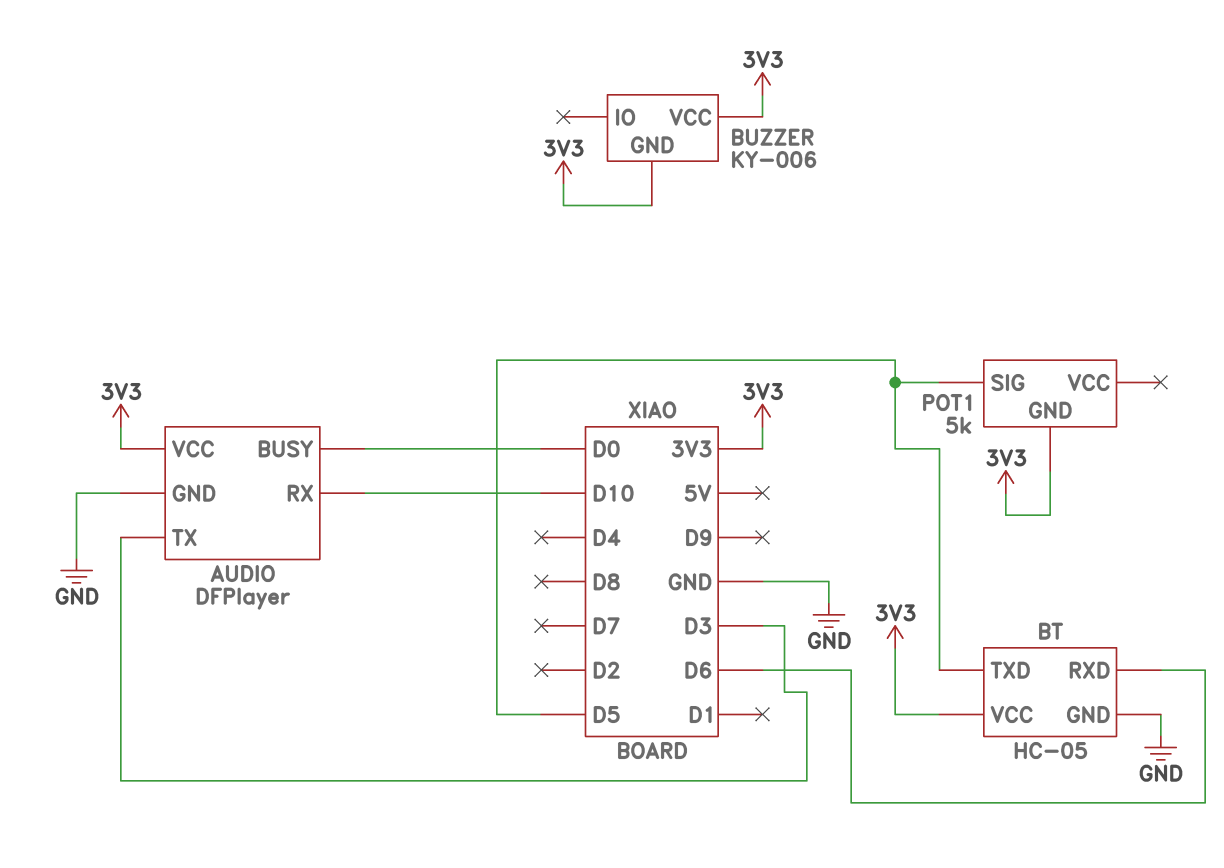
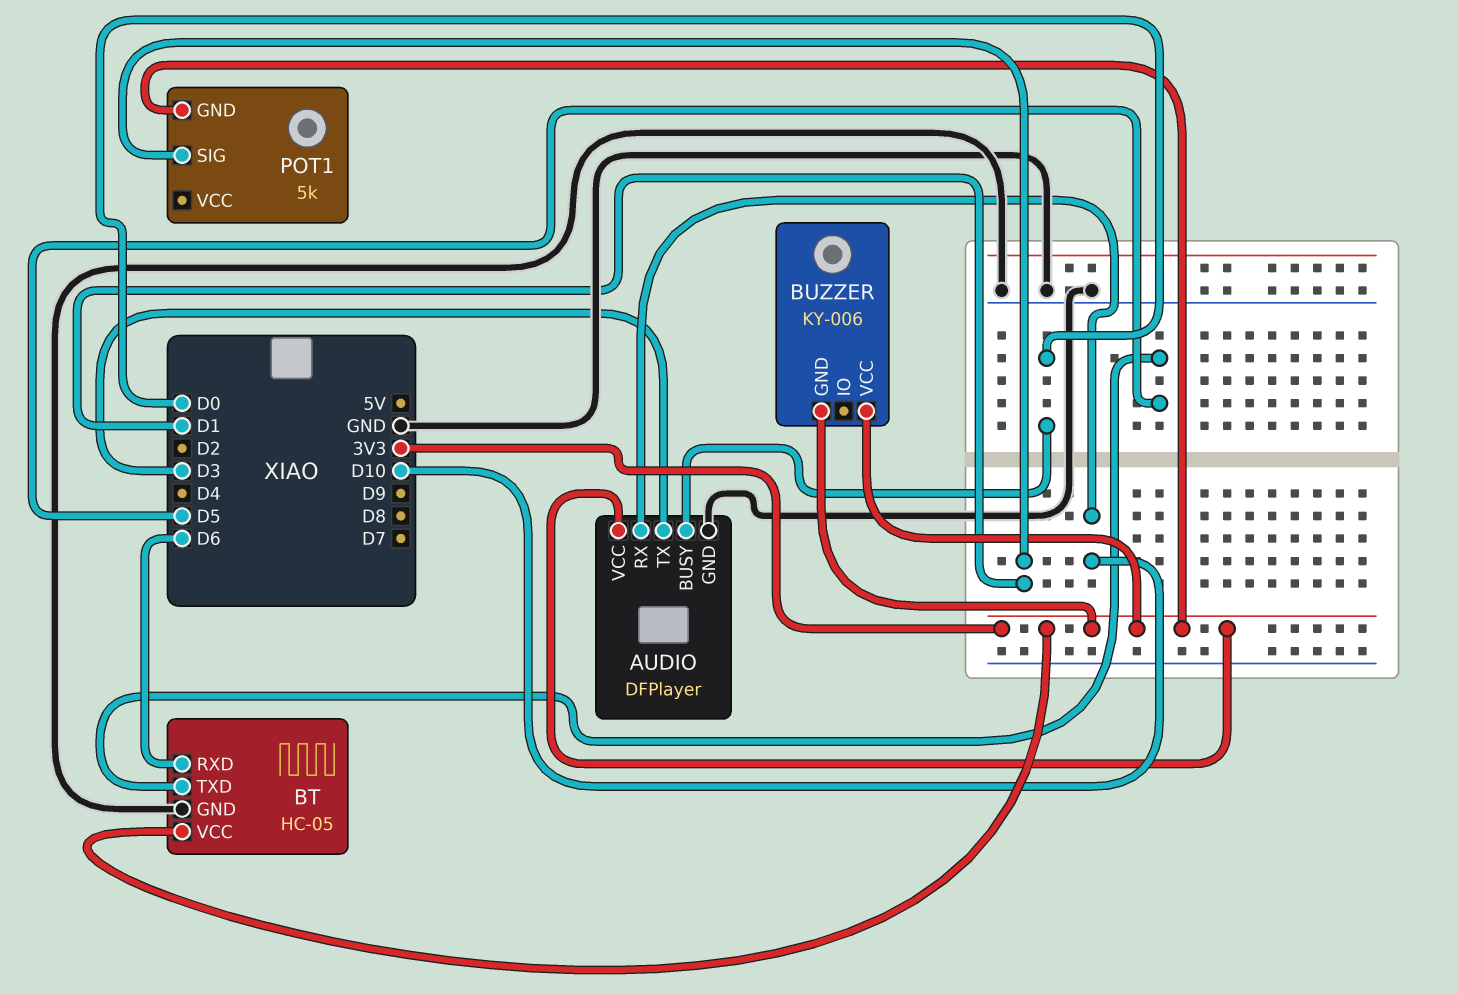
POT1 pin SIG: D5 -> D1

